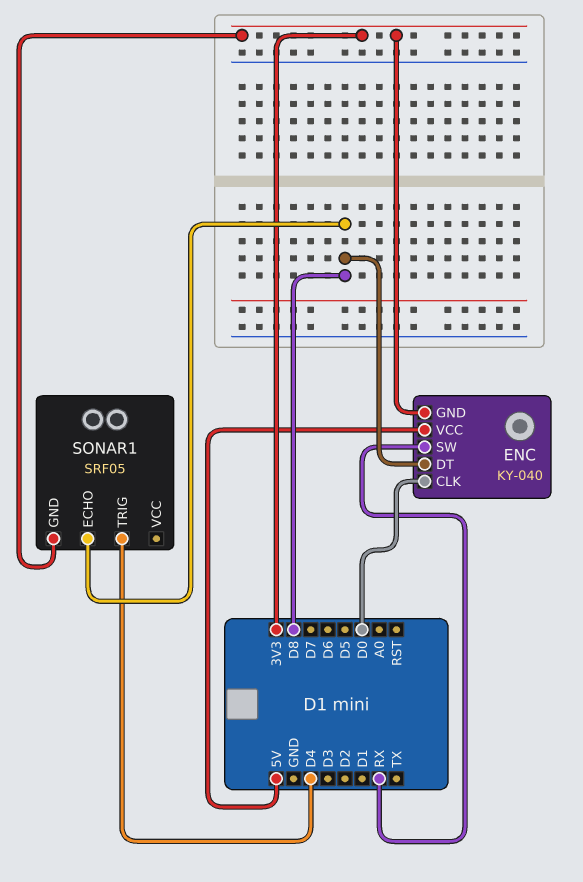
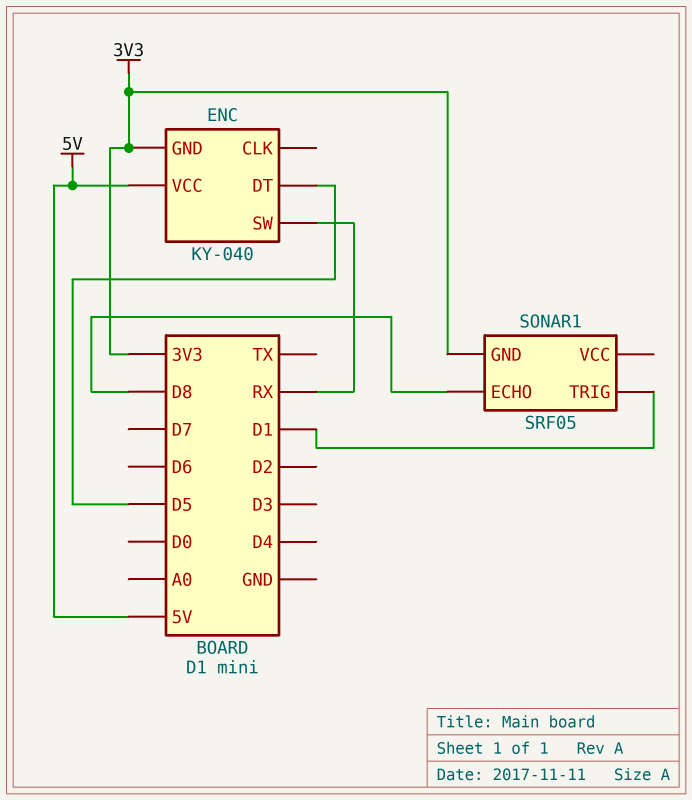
ENC pin CLK: D0 -> none
ENC pin DT: D8 -> D5
SONAR1 pin TRIG: D4 -> D1

